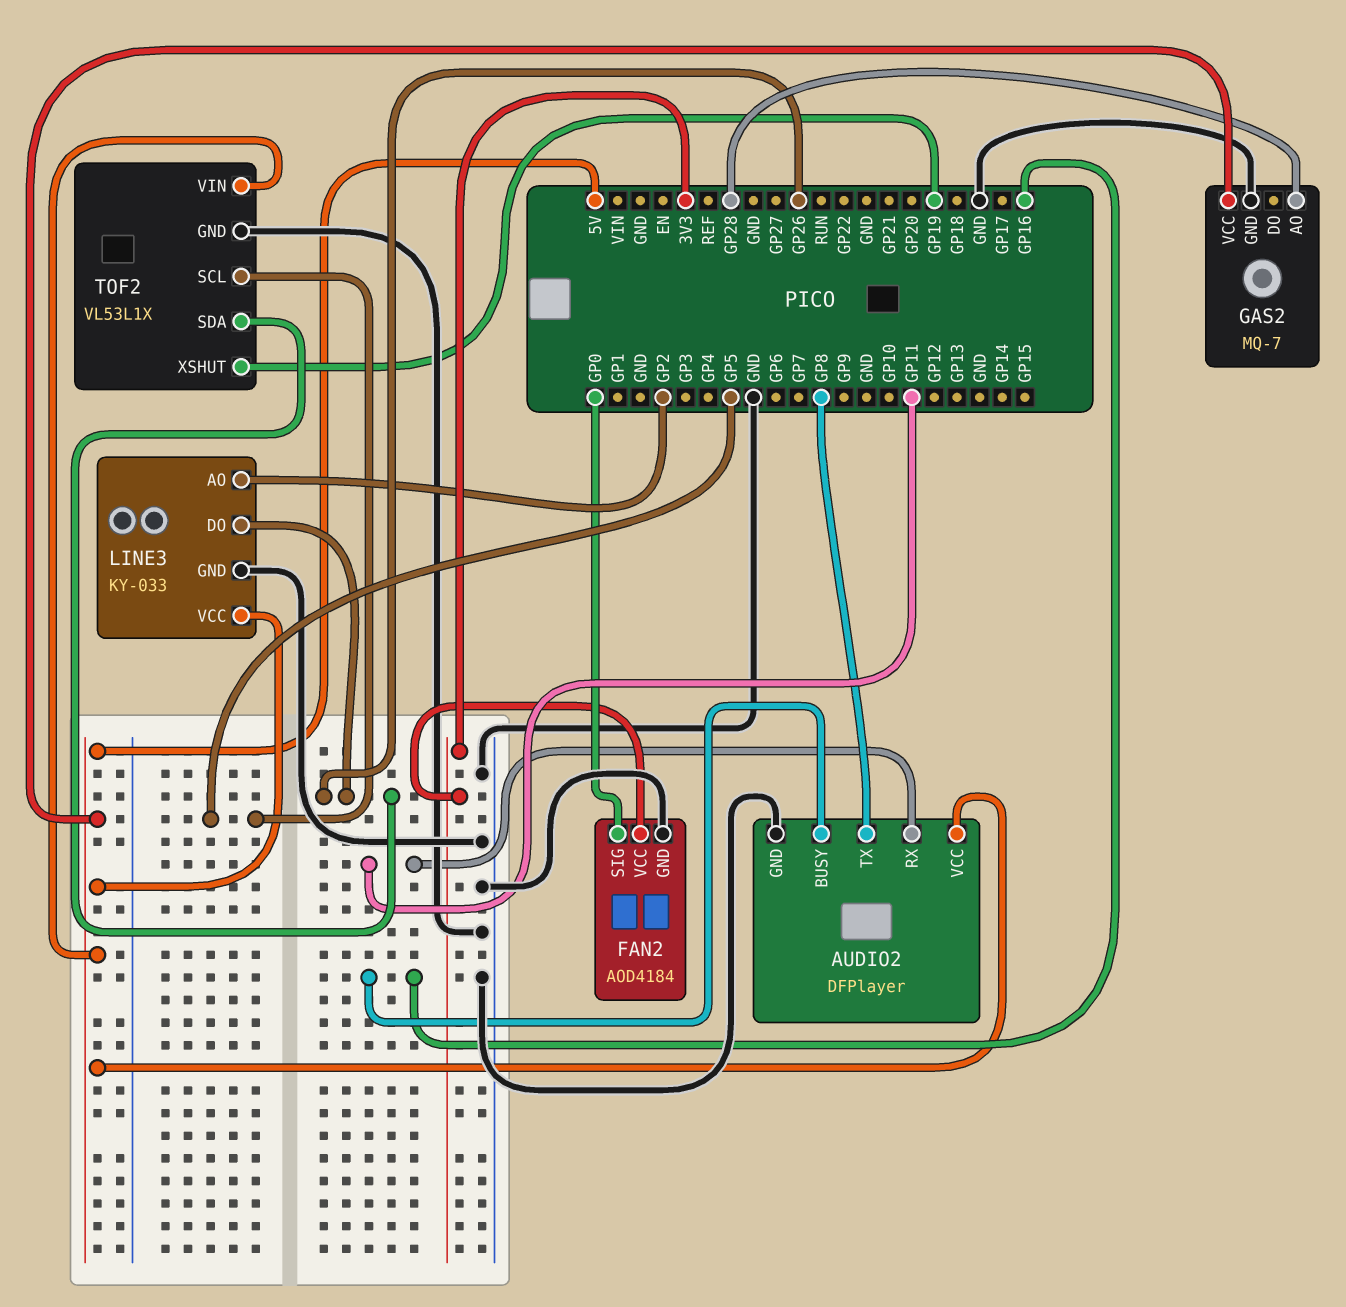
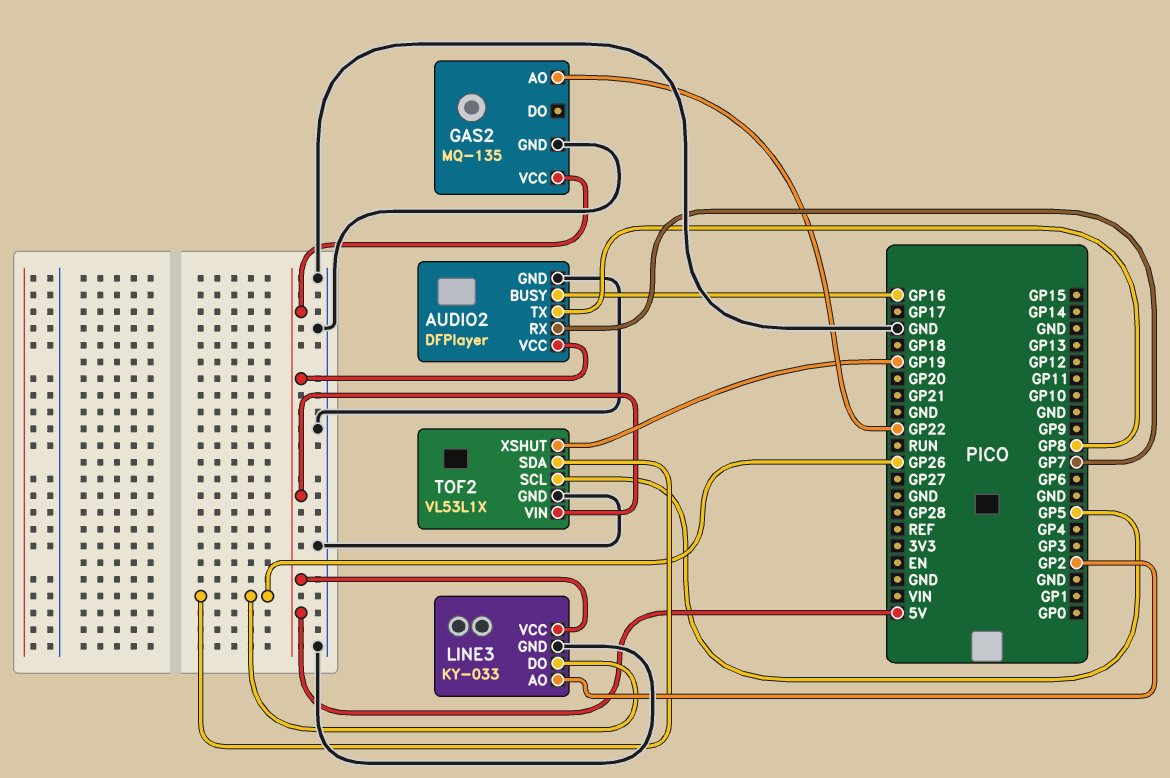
AUDIO2 pin RX: GP11 -> GP7
FAN2: AOD4184 -> none
FAN2 pin GND: GND -> none
FAN2 pin SIG: GP0 -> none
FAN2 pin VCC: 3V3 -> none
GAS2: MQ-7 -> MQ-135
GAS2 pin AO: GP28 -> GP22

